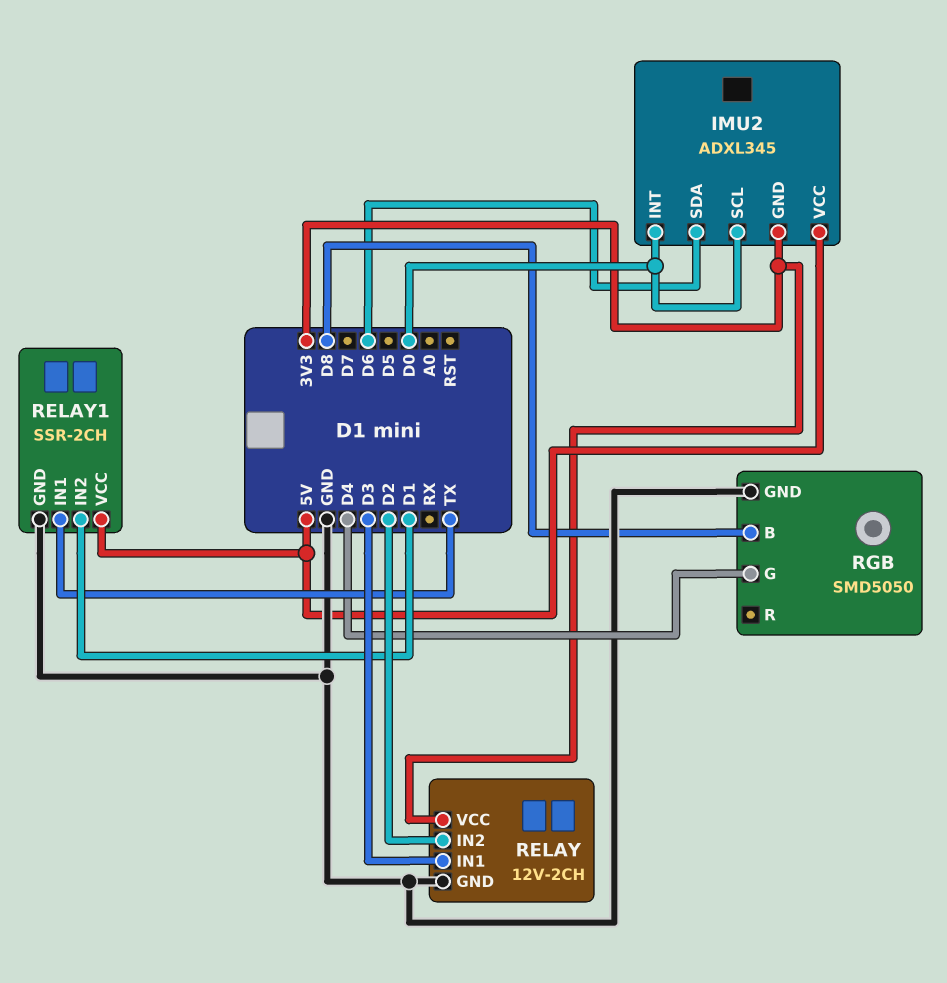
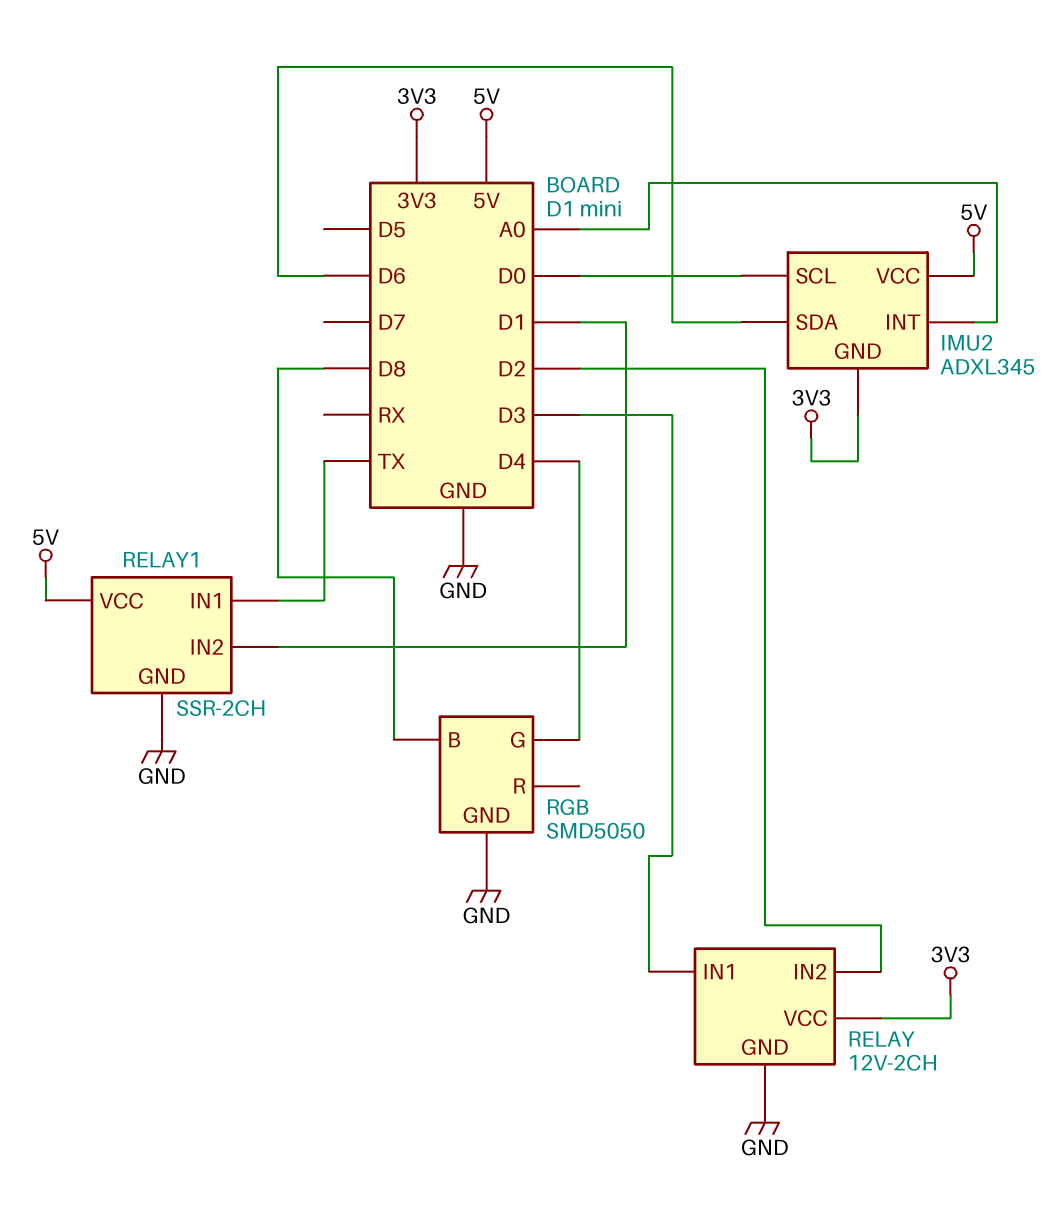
IMU2 pin INT: D0 -> A0

